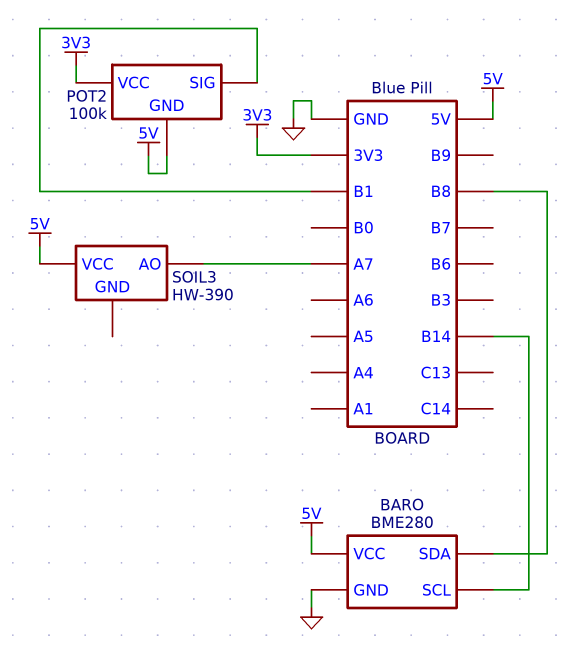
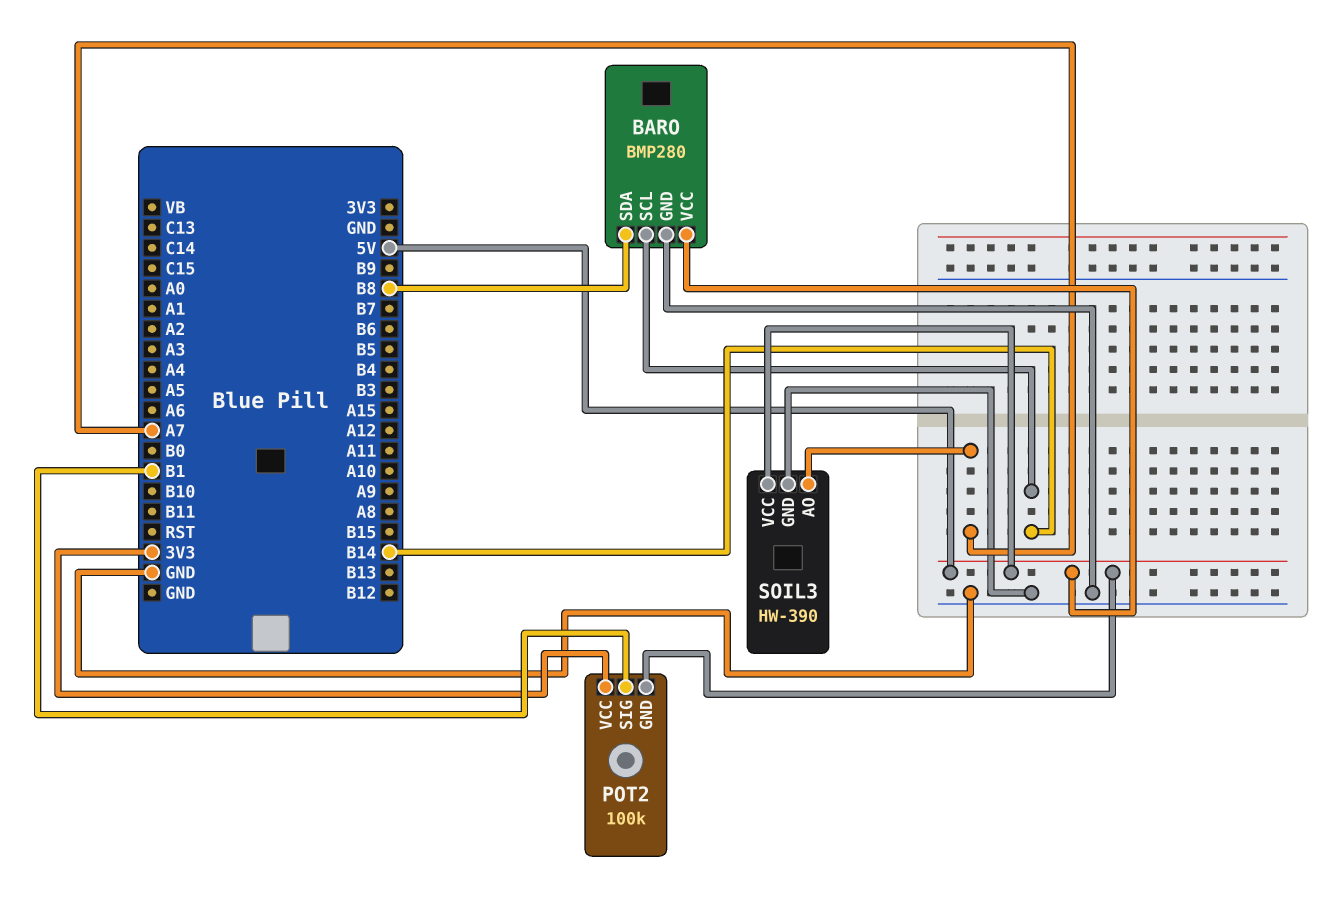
BARO: BME280 -> BMP280
SOIL3 pin GND: none -> GND

